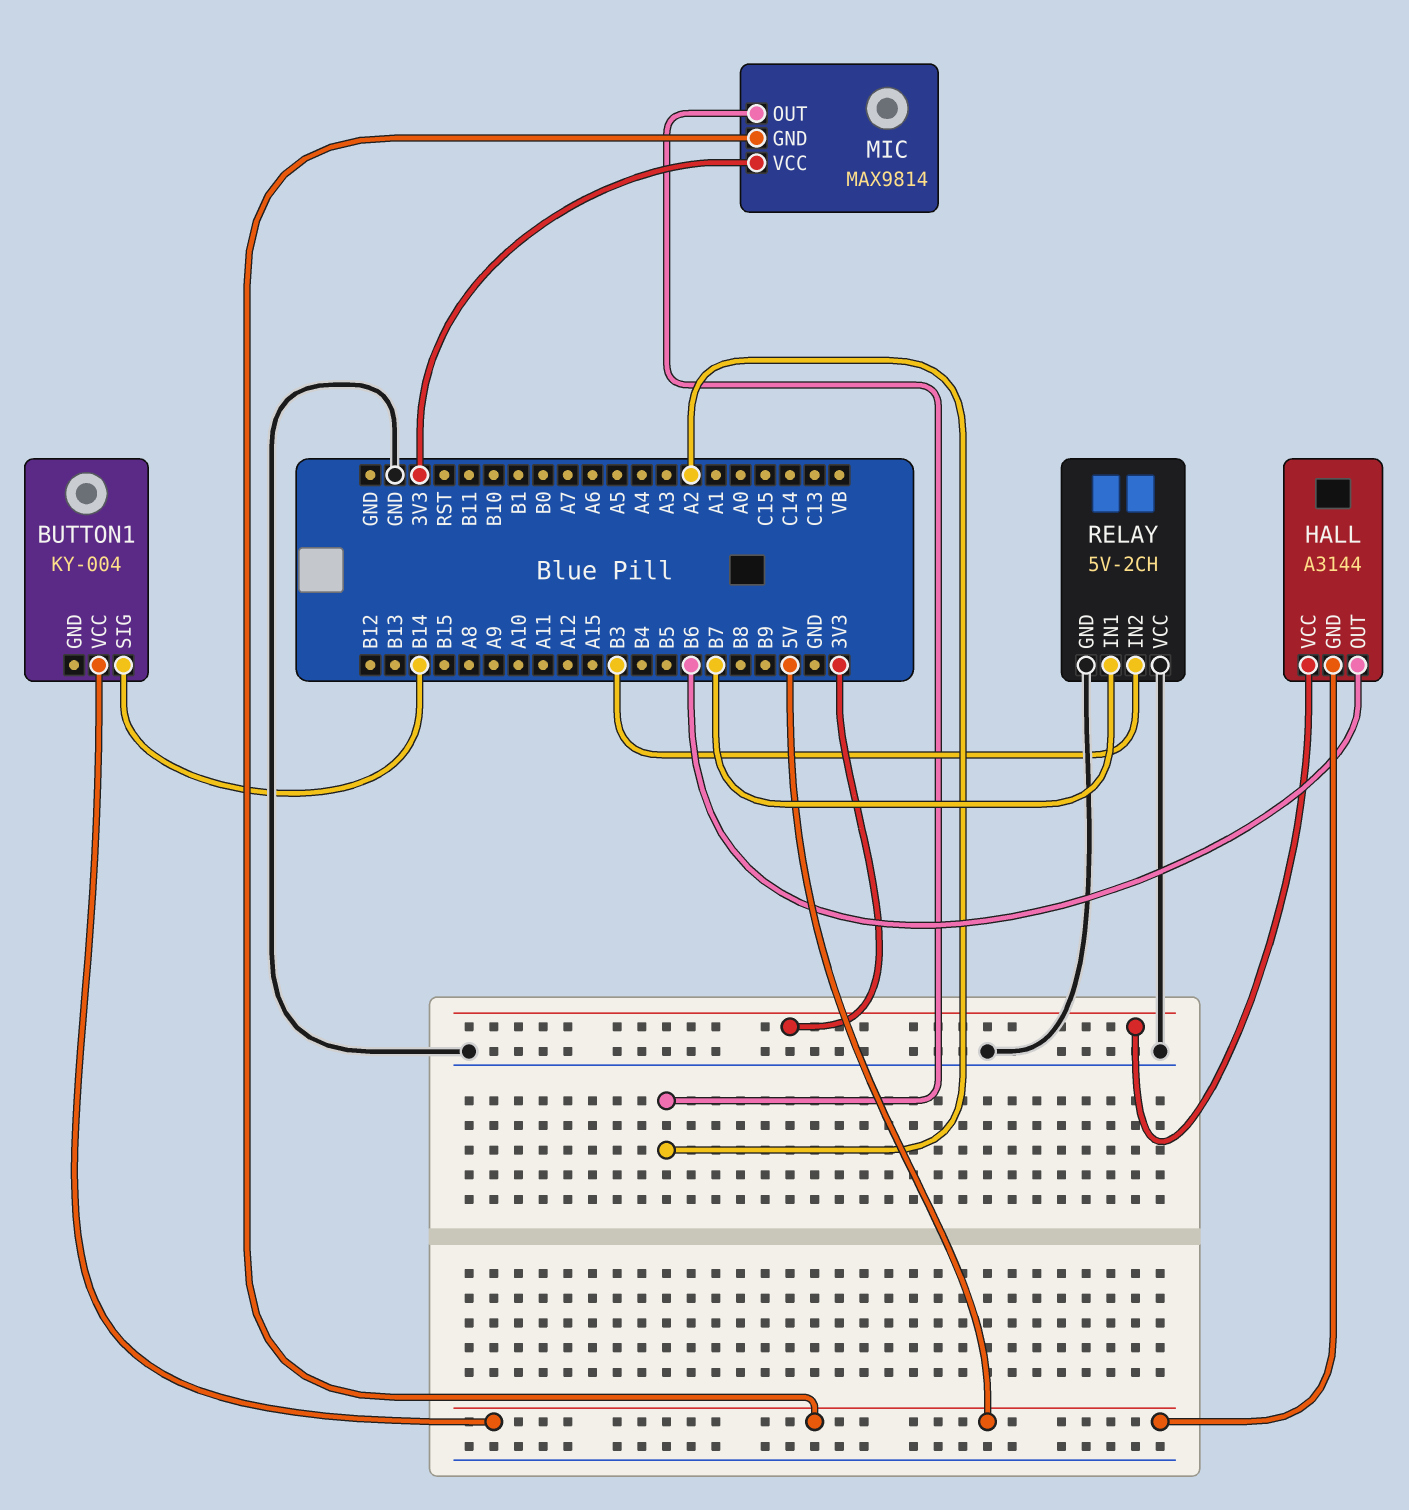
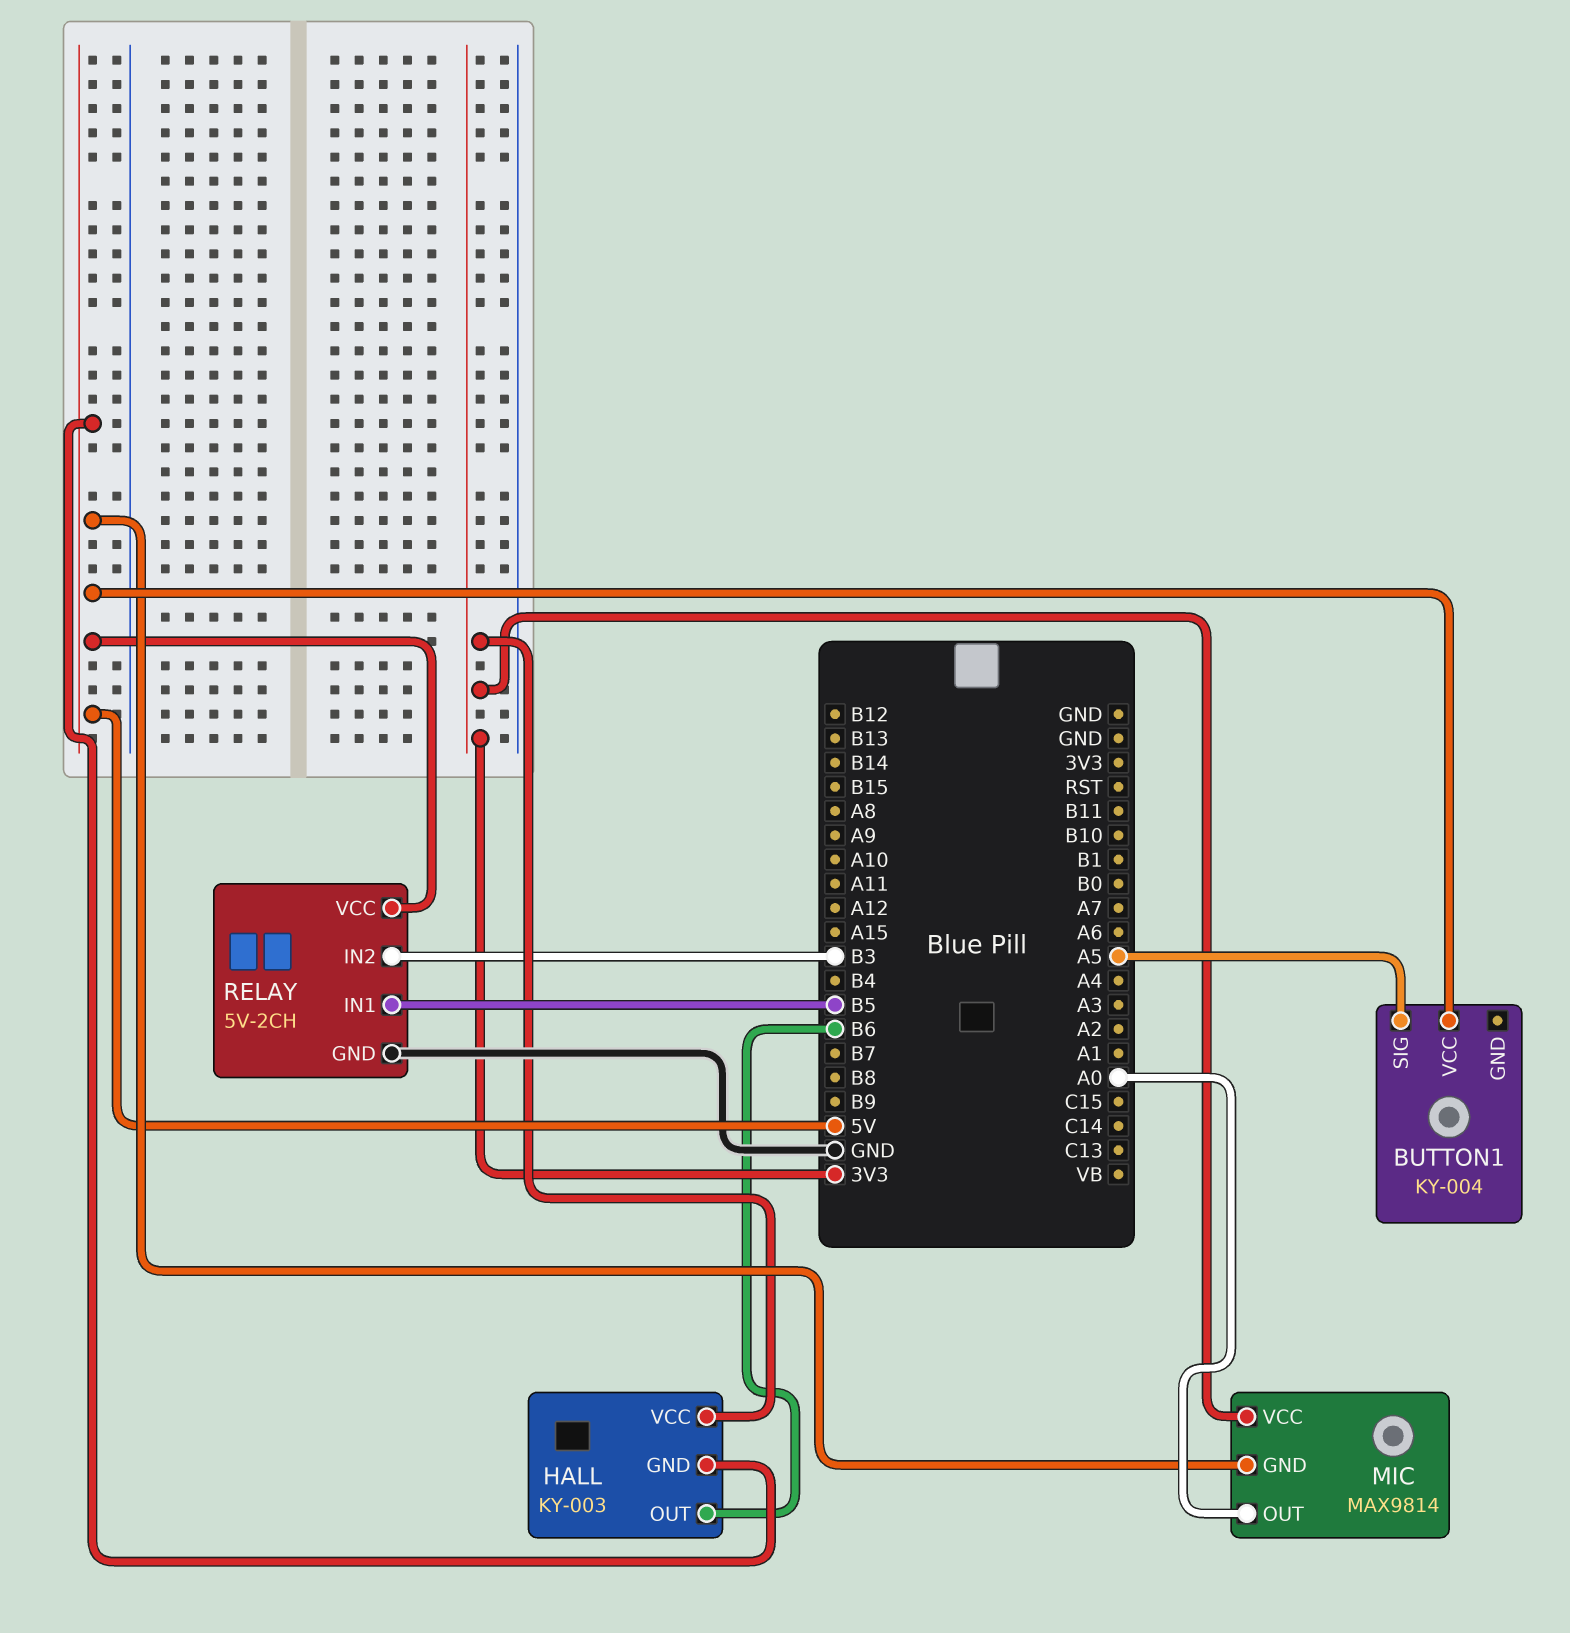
BUTTON1 pin SIG: B14 -> A5
HALL: A3144 -> KY-003
MIC pin OUT: A2 -> A0
RELAY pin IN1: B7 -> B5
RELAY pin VCC: GND -> 5V

